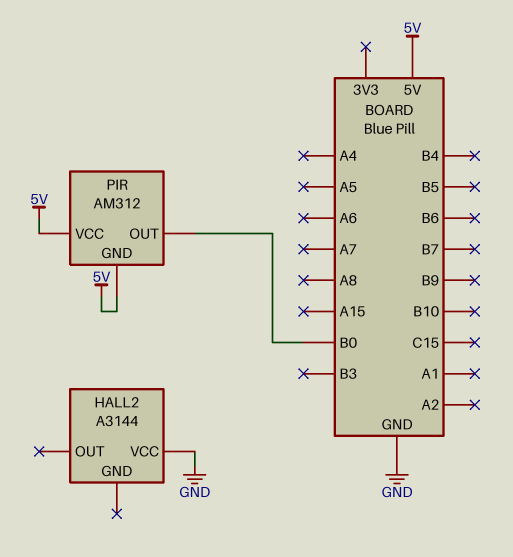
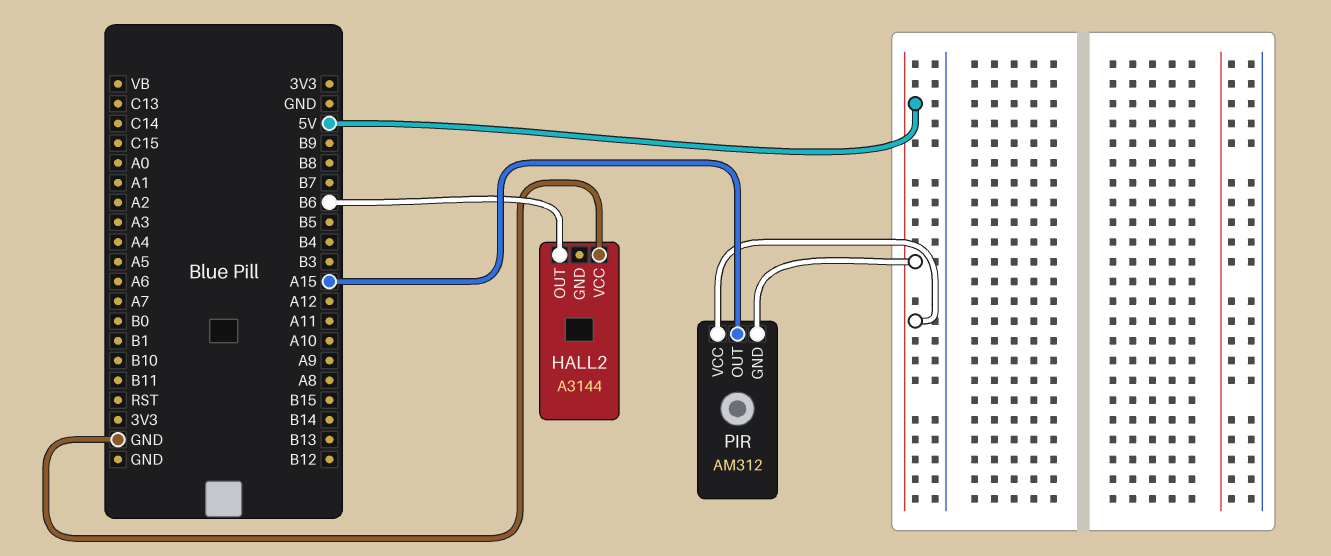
HALL2 pin OUT: none -> B6
PIR pin OUT: B0 -> A15

